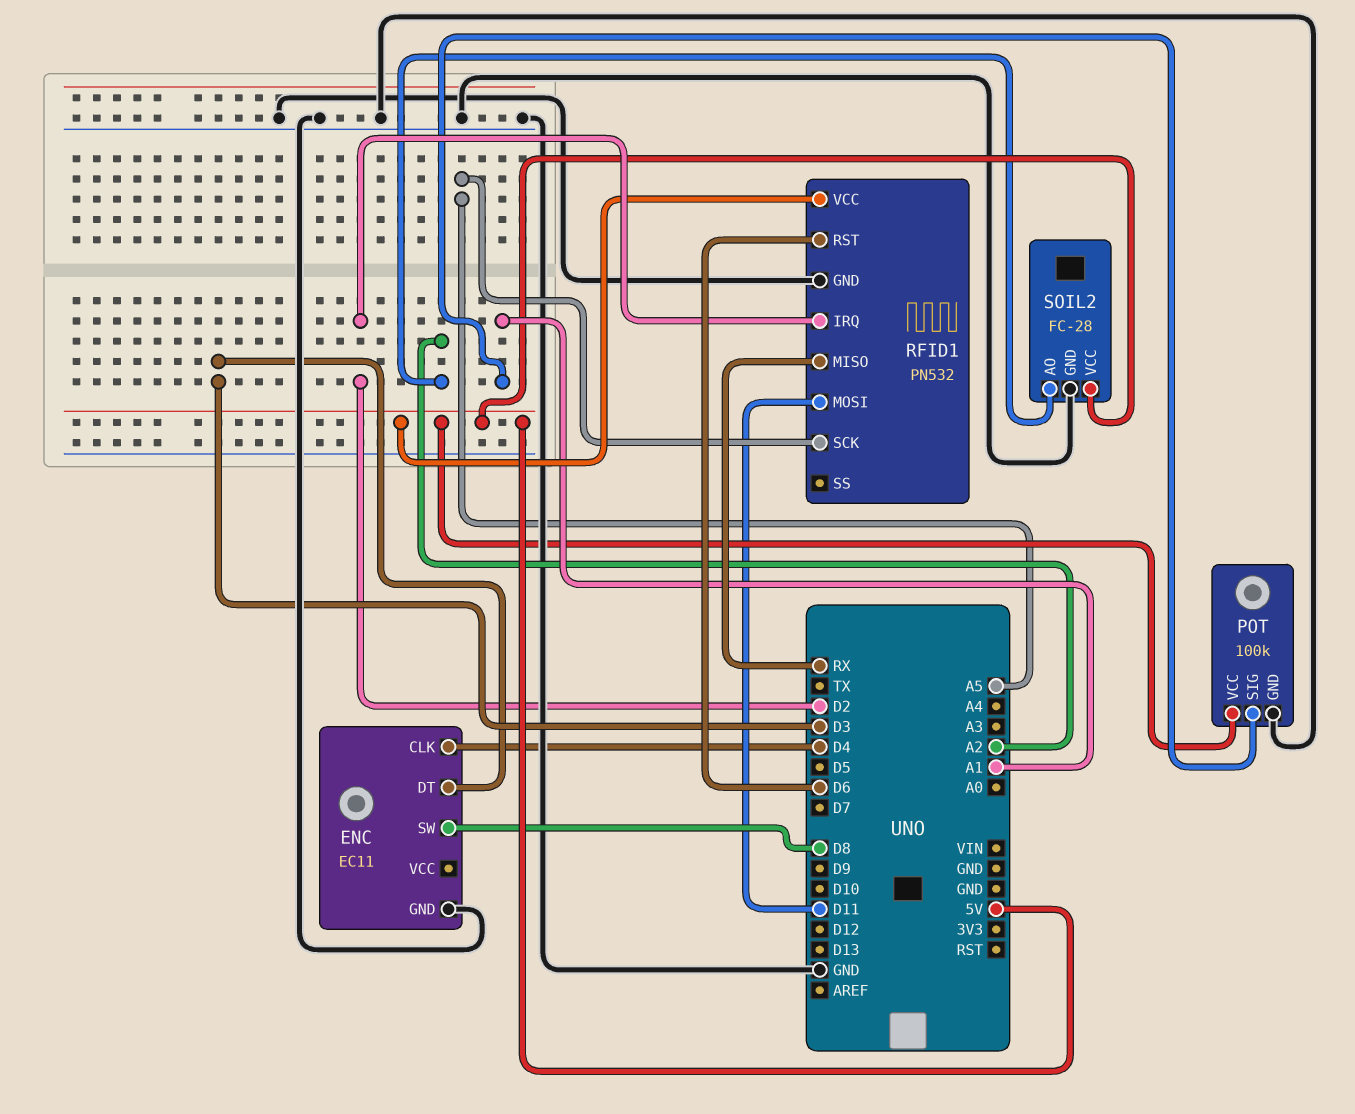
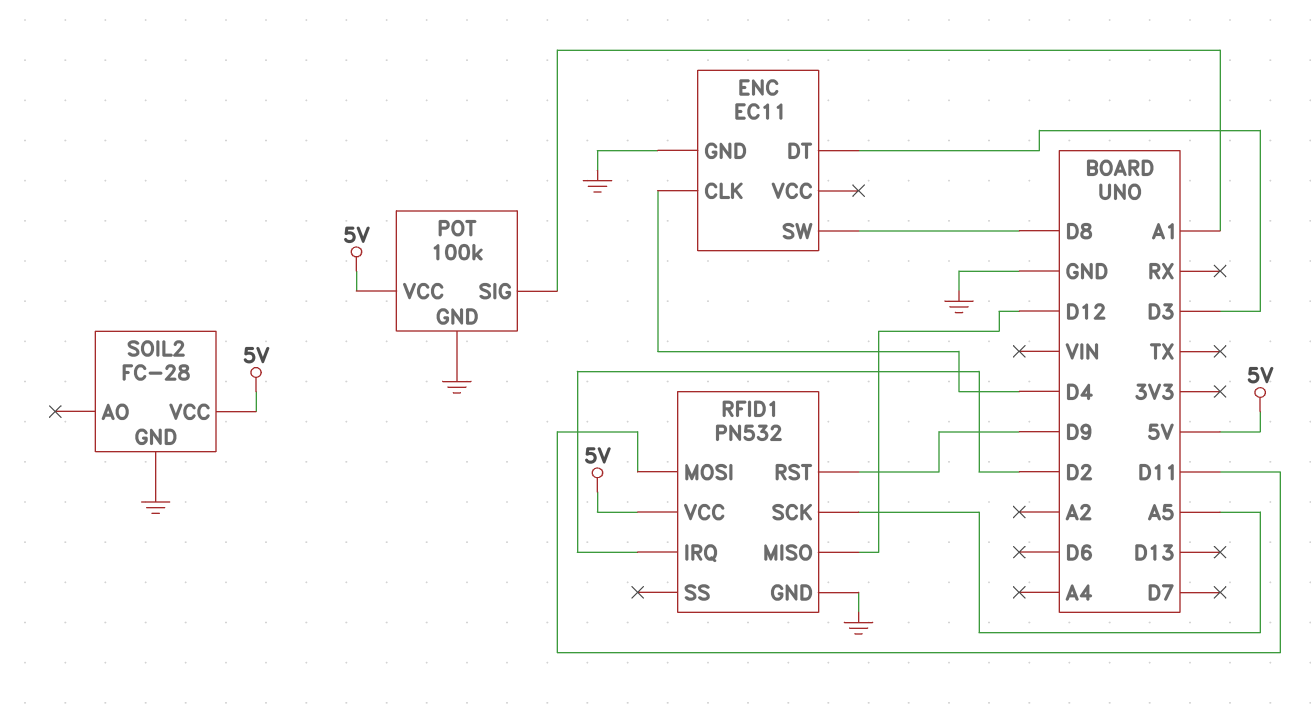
RFID1 pin MISO: RX -> D12
RFID1 pin RST: D6 -> D9
SOIL2 pin AO: A2 -> none

